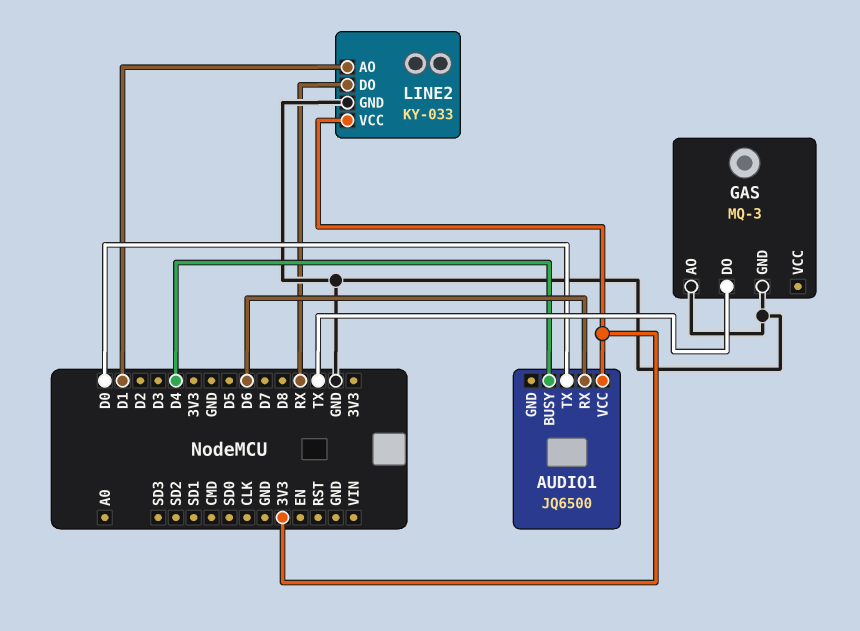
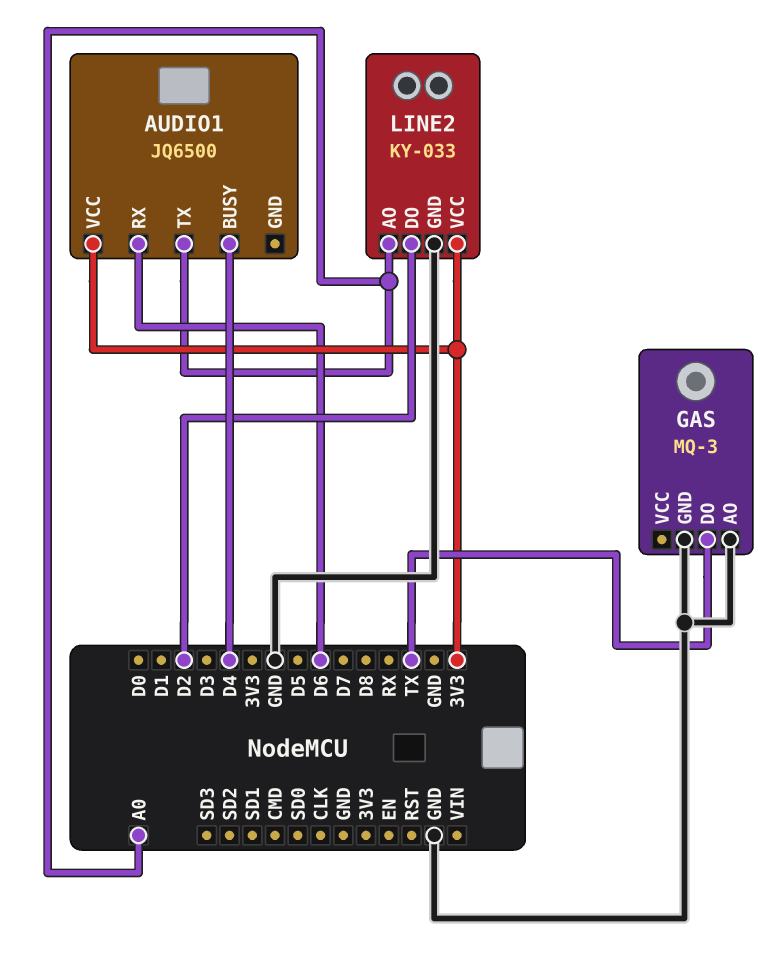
AUDIO1 pin TX: D0 -> A0
LINE2 pin AO: D1 -> A0
LINE2 pin DO: RX -> D2

